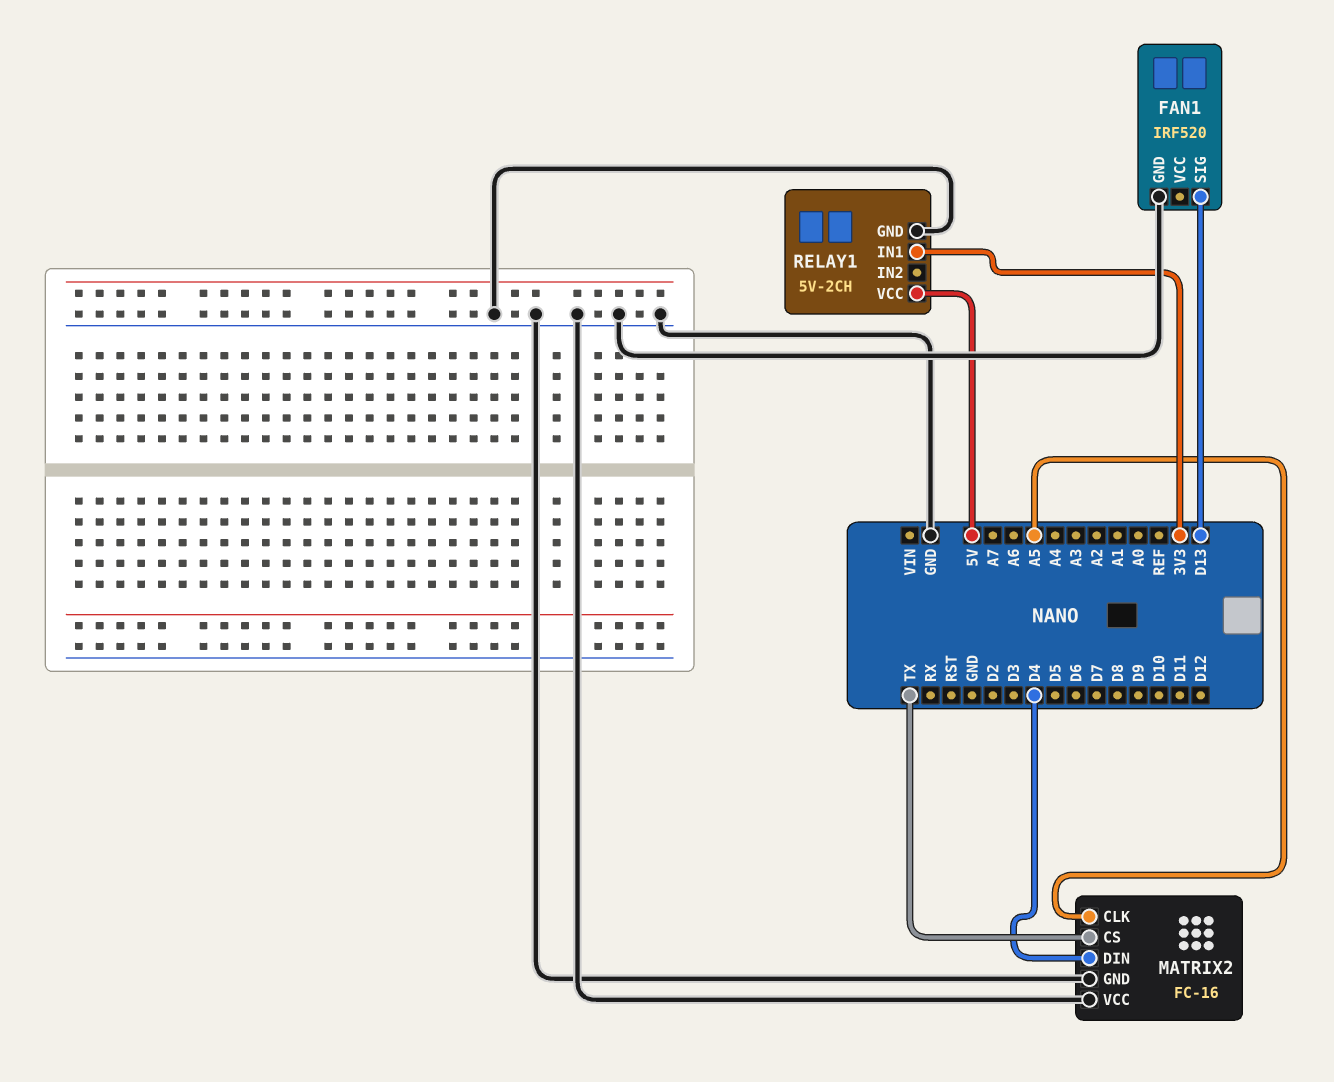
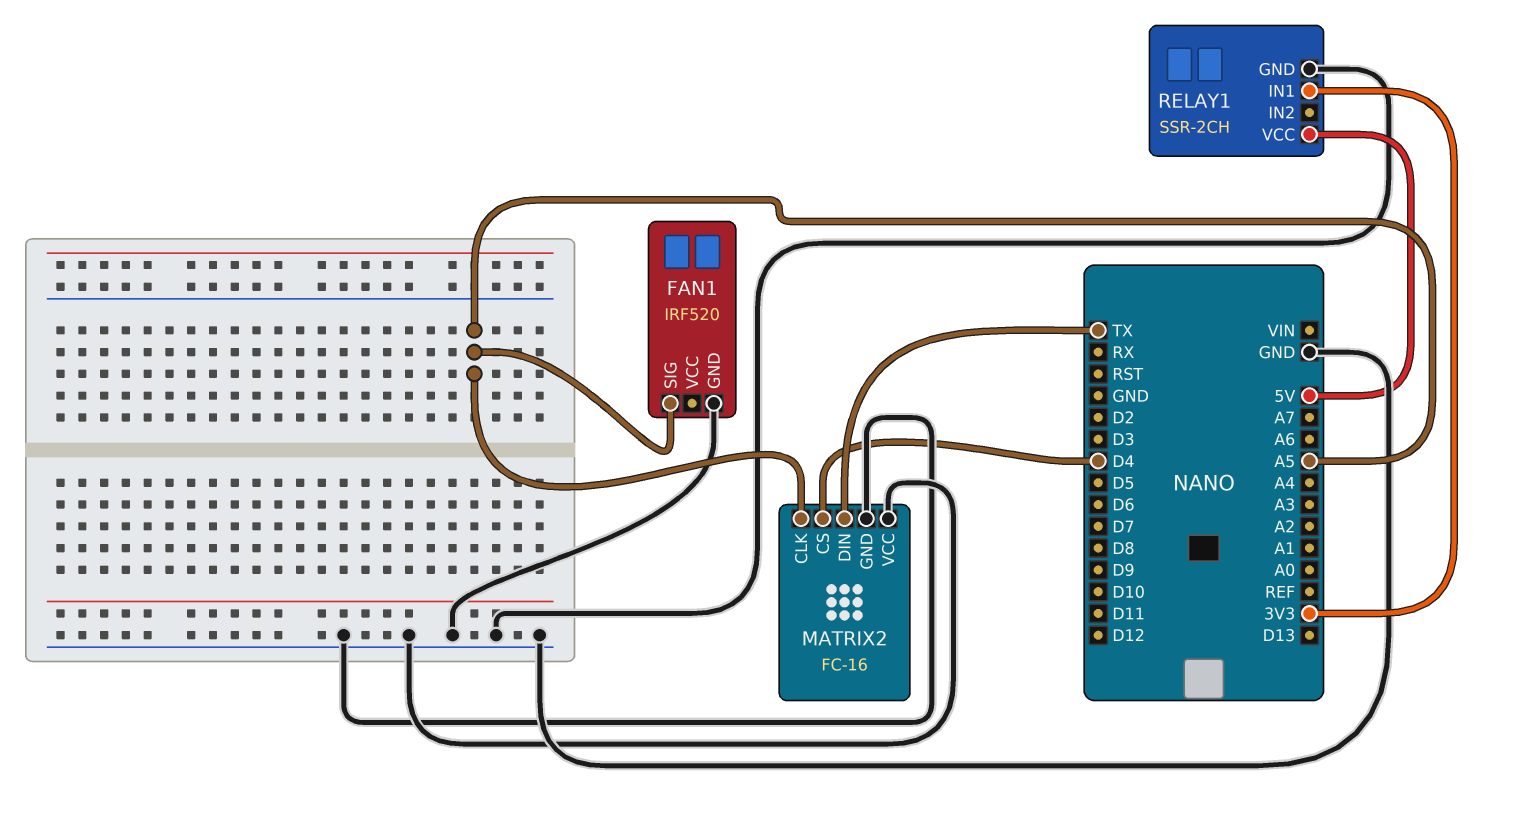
FAN1 pin SIG: D13 -> A5
MATRIX2 pin CS: TX -> D4
MATRIX2 pin DIN: D4 -> TX
RELAY1: 5V-2CH -> SSR-2CH

